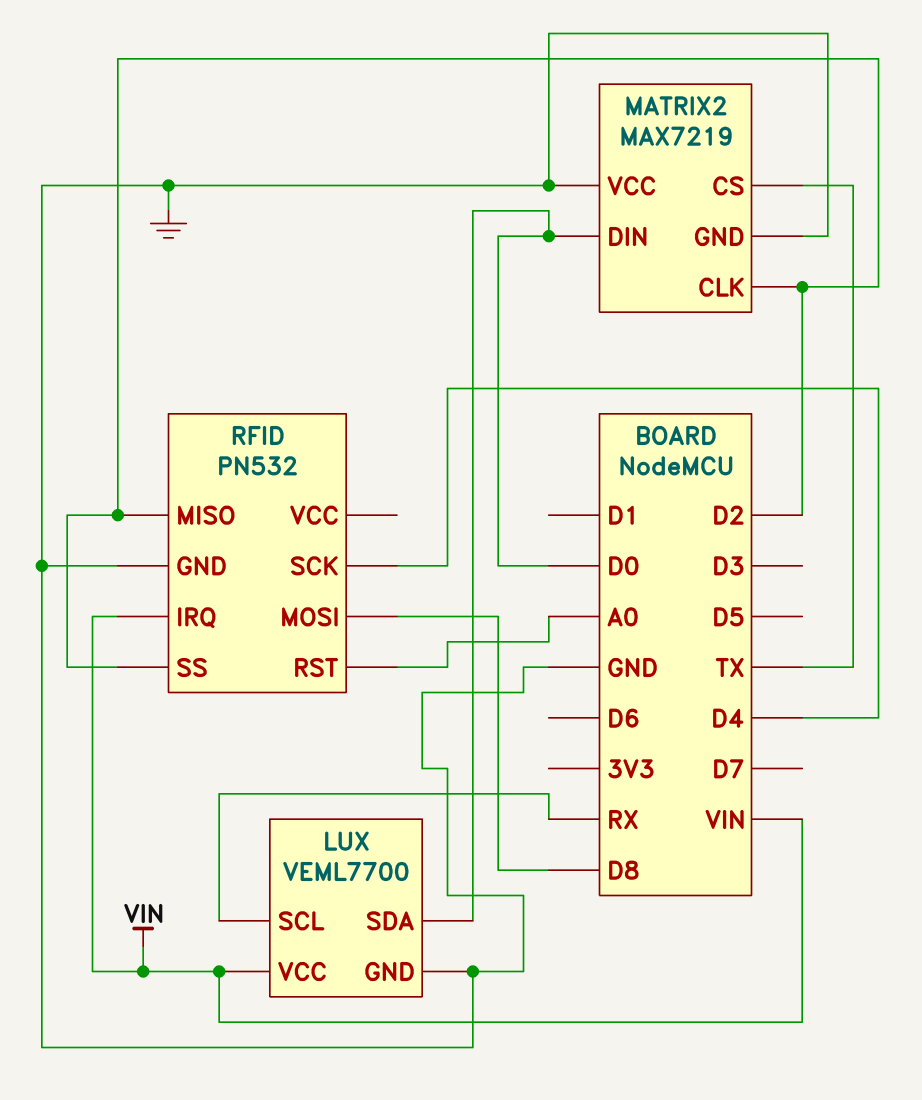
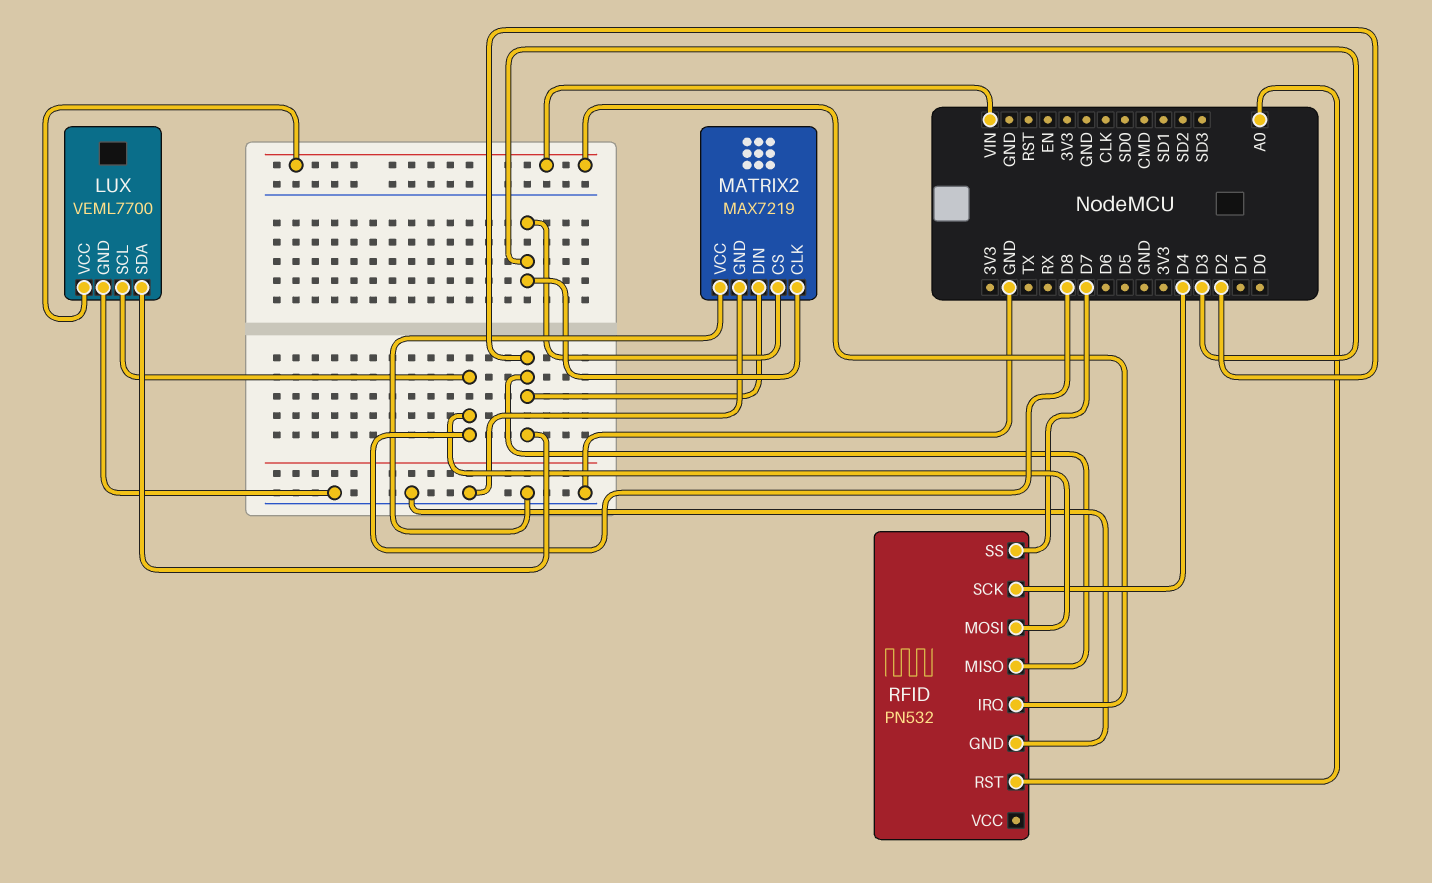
LUX pin SCL: RX -> D8
LUX pin SDA: D0 -> D2
MATRIX2 pin CLK: D2 -> D3
MATRIX2 pin CS: TX -> D3
MATRIX2 pin DIN: D0 -> D2
RFID pin SS: D2 -> D7

